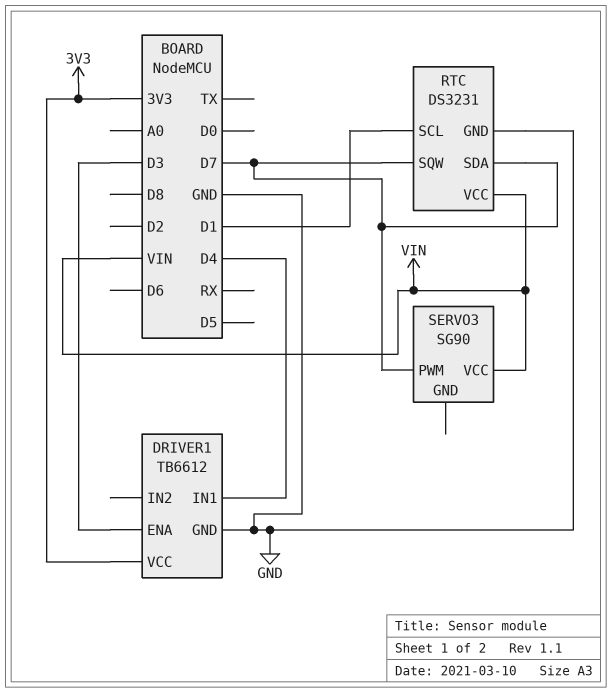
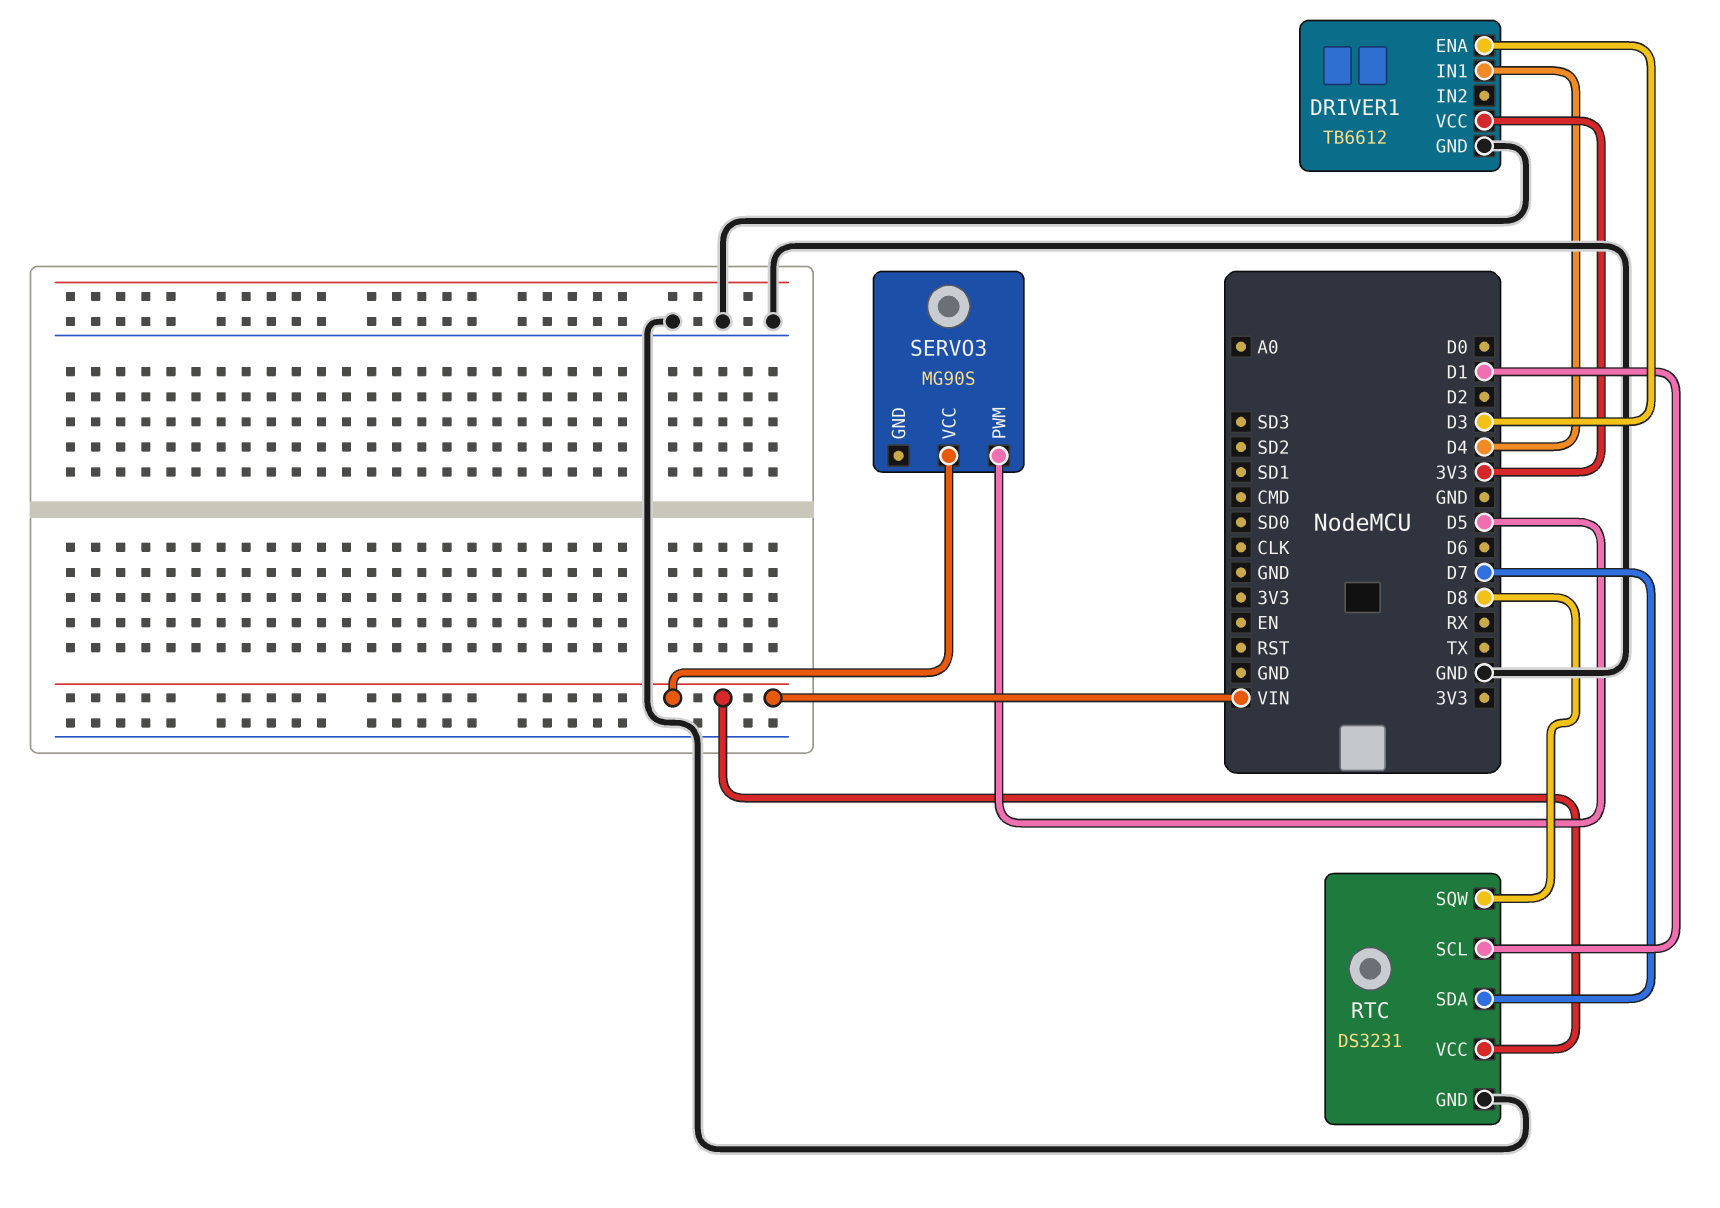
RTC pin SQW: D7 -> D8
SERVO3: SG90 -> MG90S
SERVO3 pin PWM: D7 -> D5

